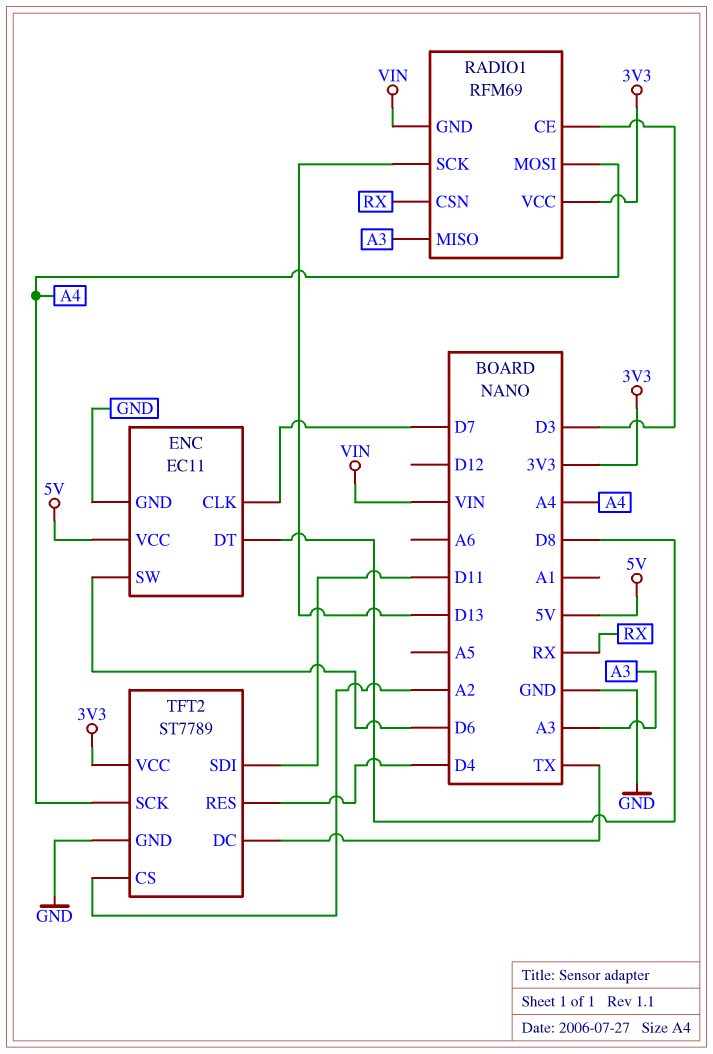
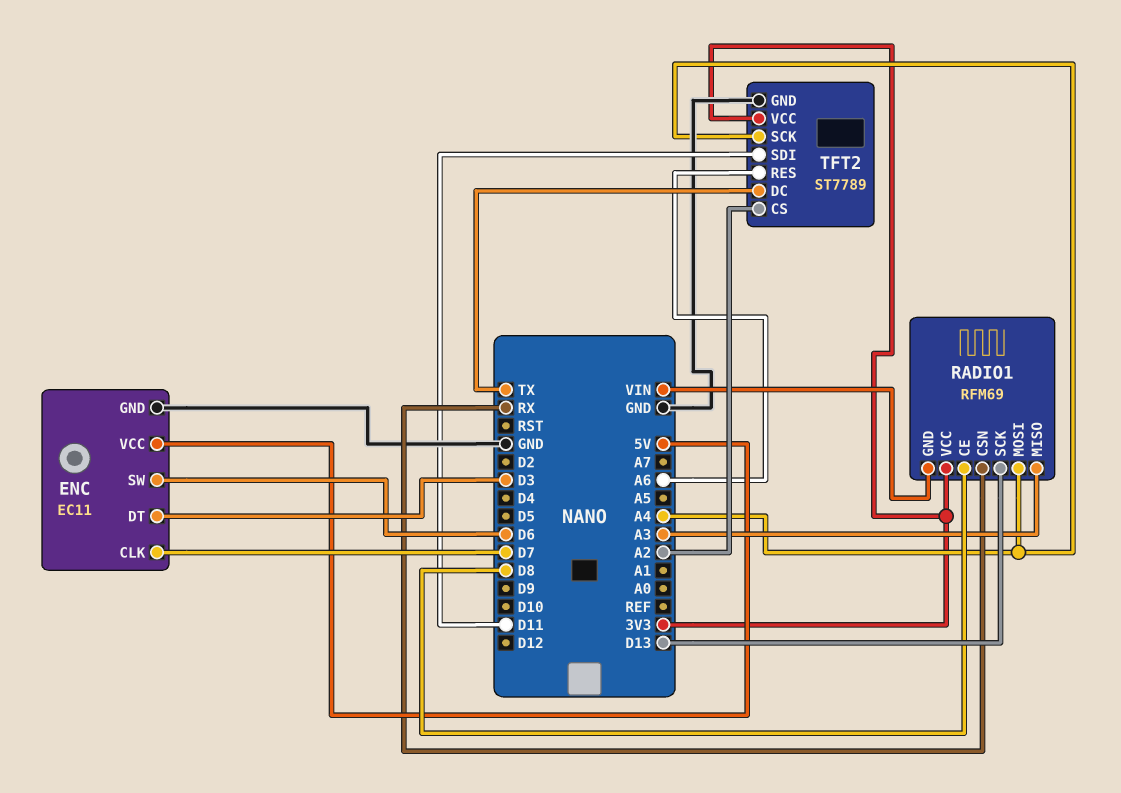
ENC pin DT: D8 -> D3
RADIO1 pin CE: D3 -> D8
TFT2 pin RES: D4 -> A6

